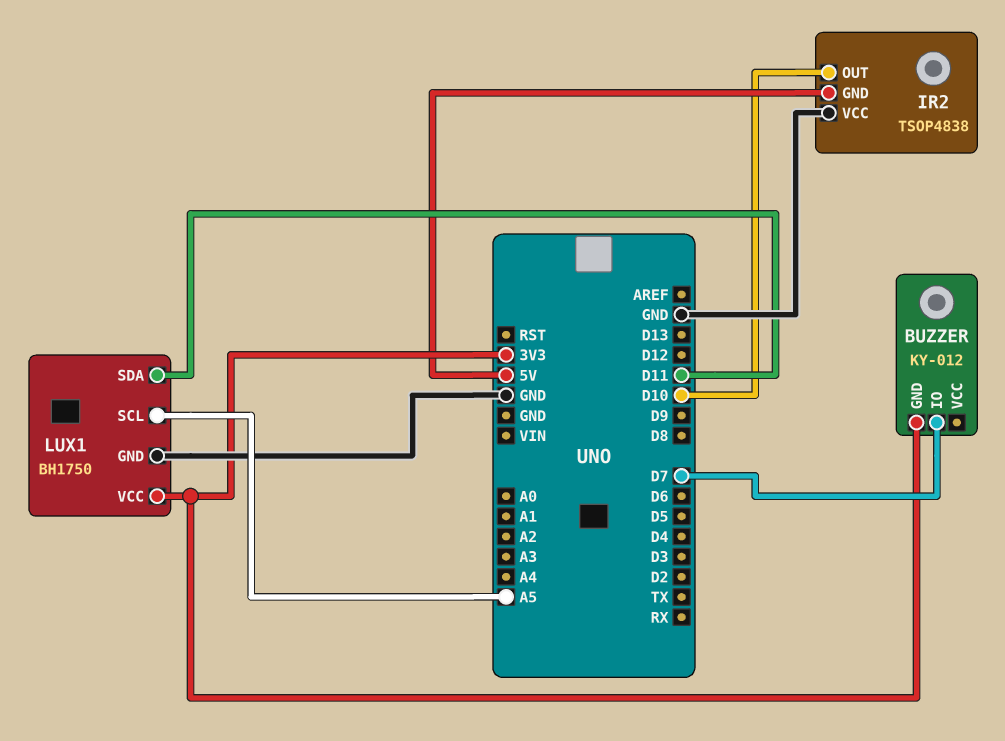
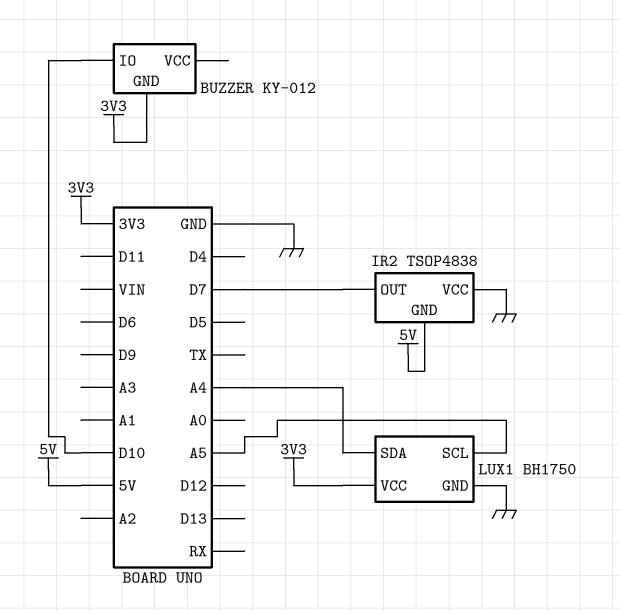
BUZZER pin IO: D7 -> D10
IR2 pin OUT: D10 -> D7
LUX1 pin SDA: D11 -> A4

